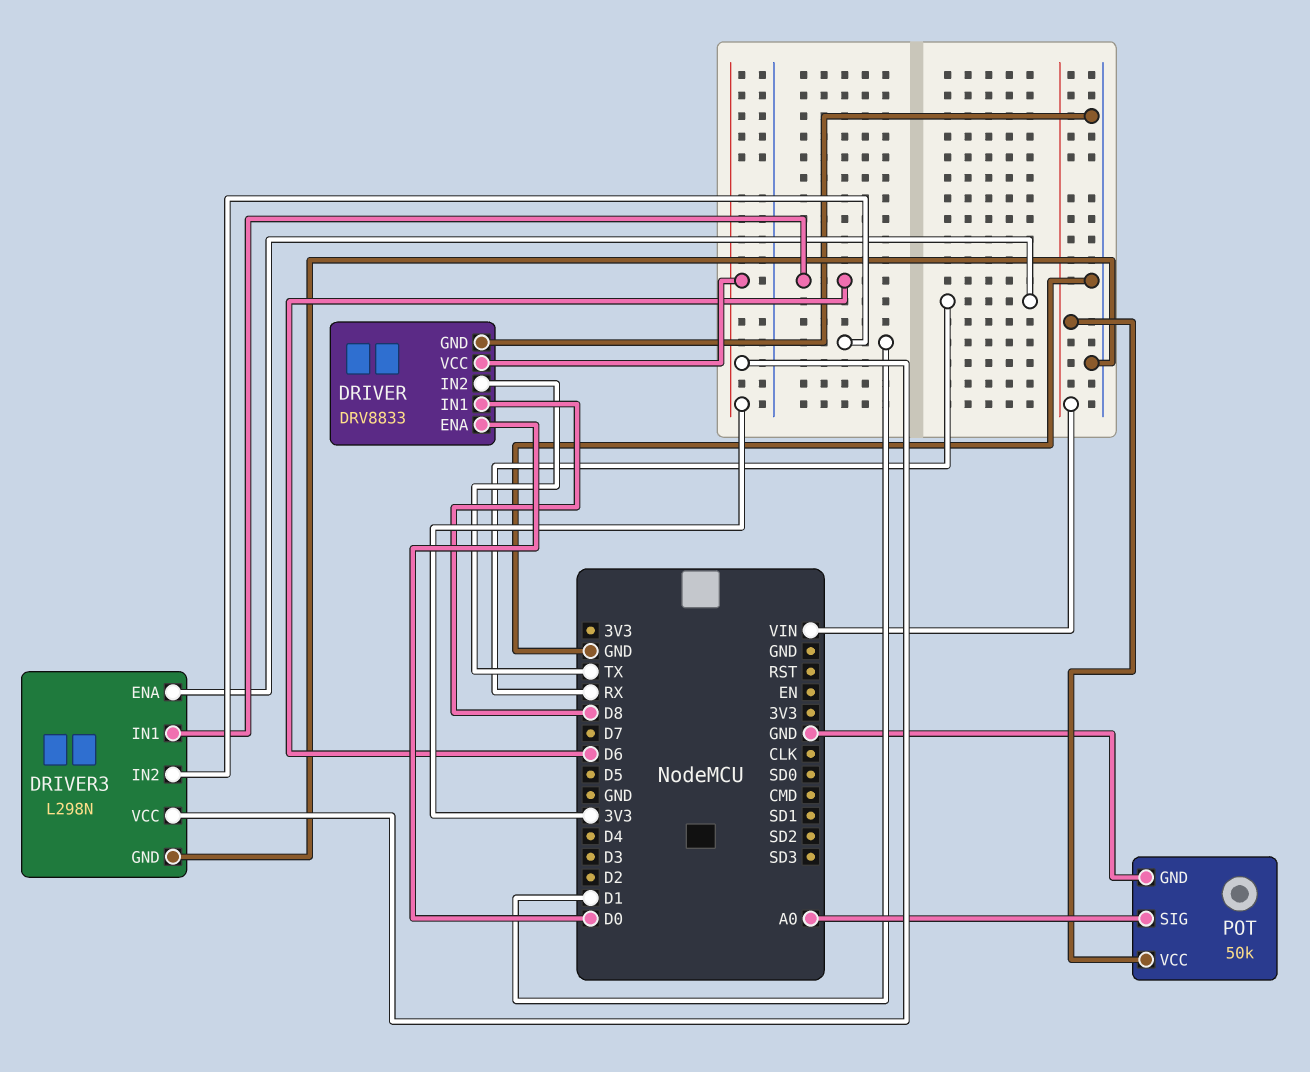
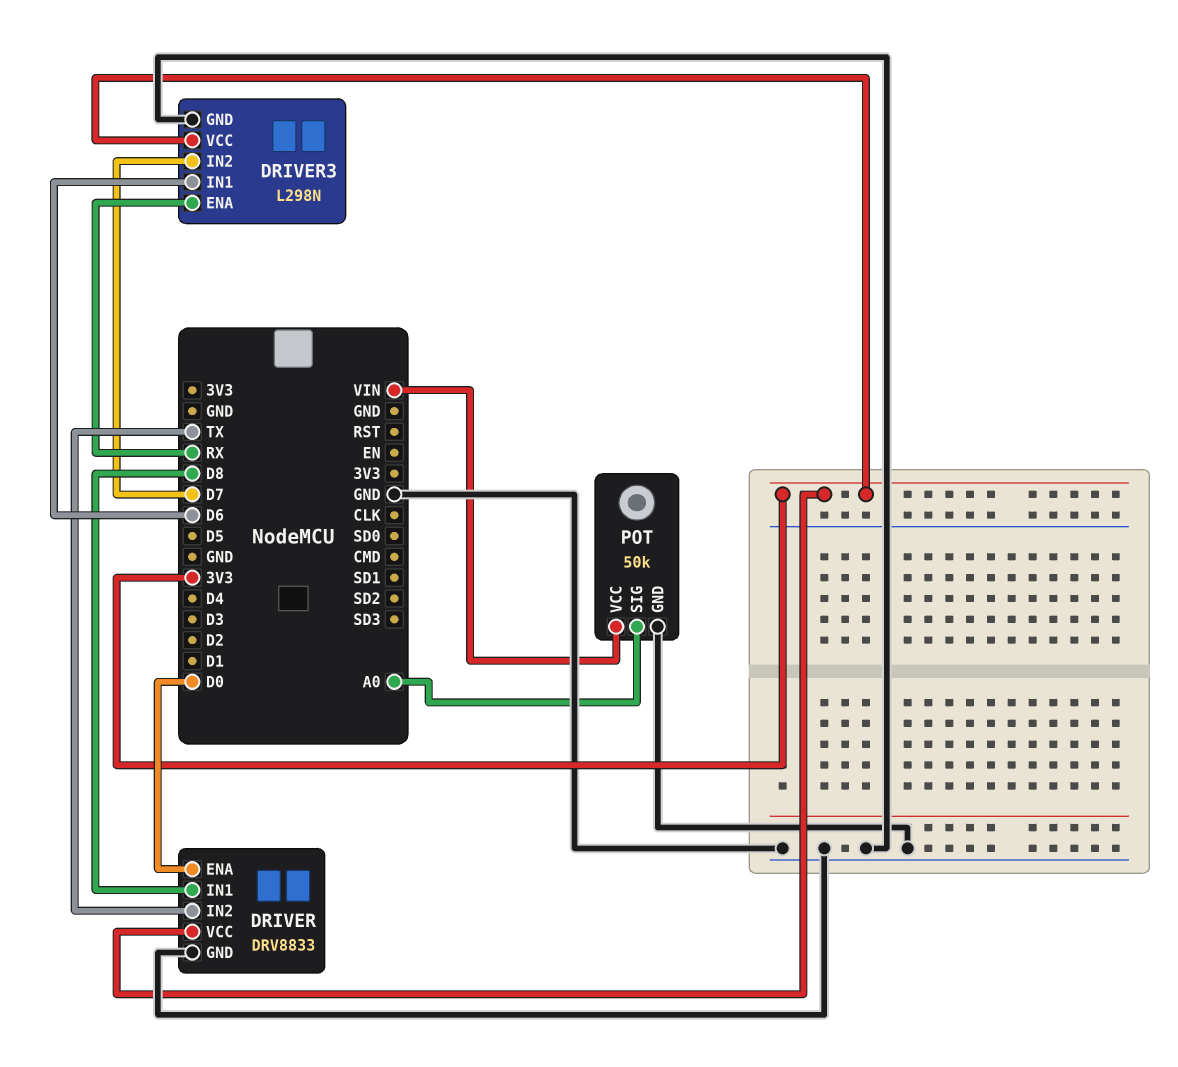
DRIVER3 pin IN2: D1 -> D7

